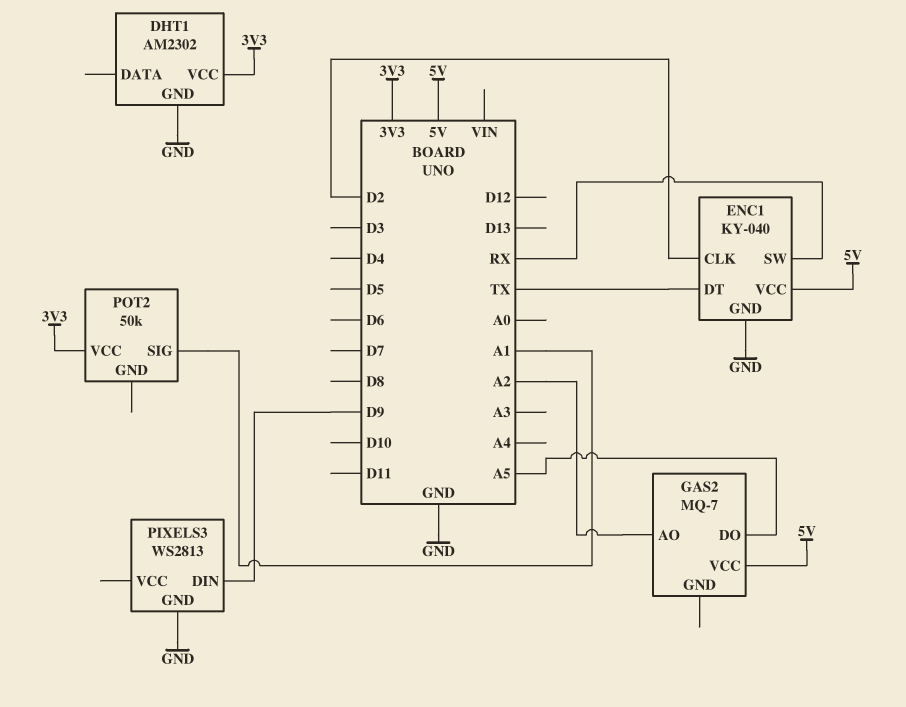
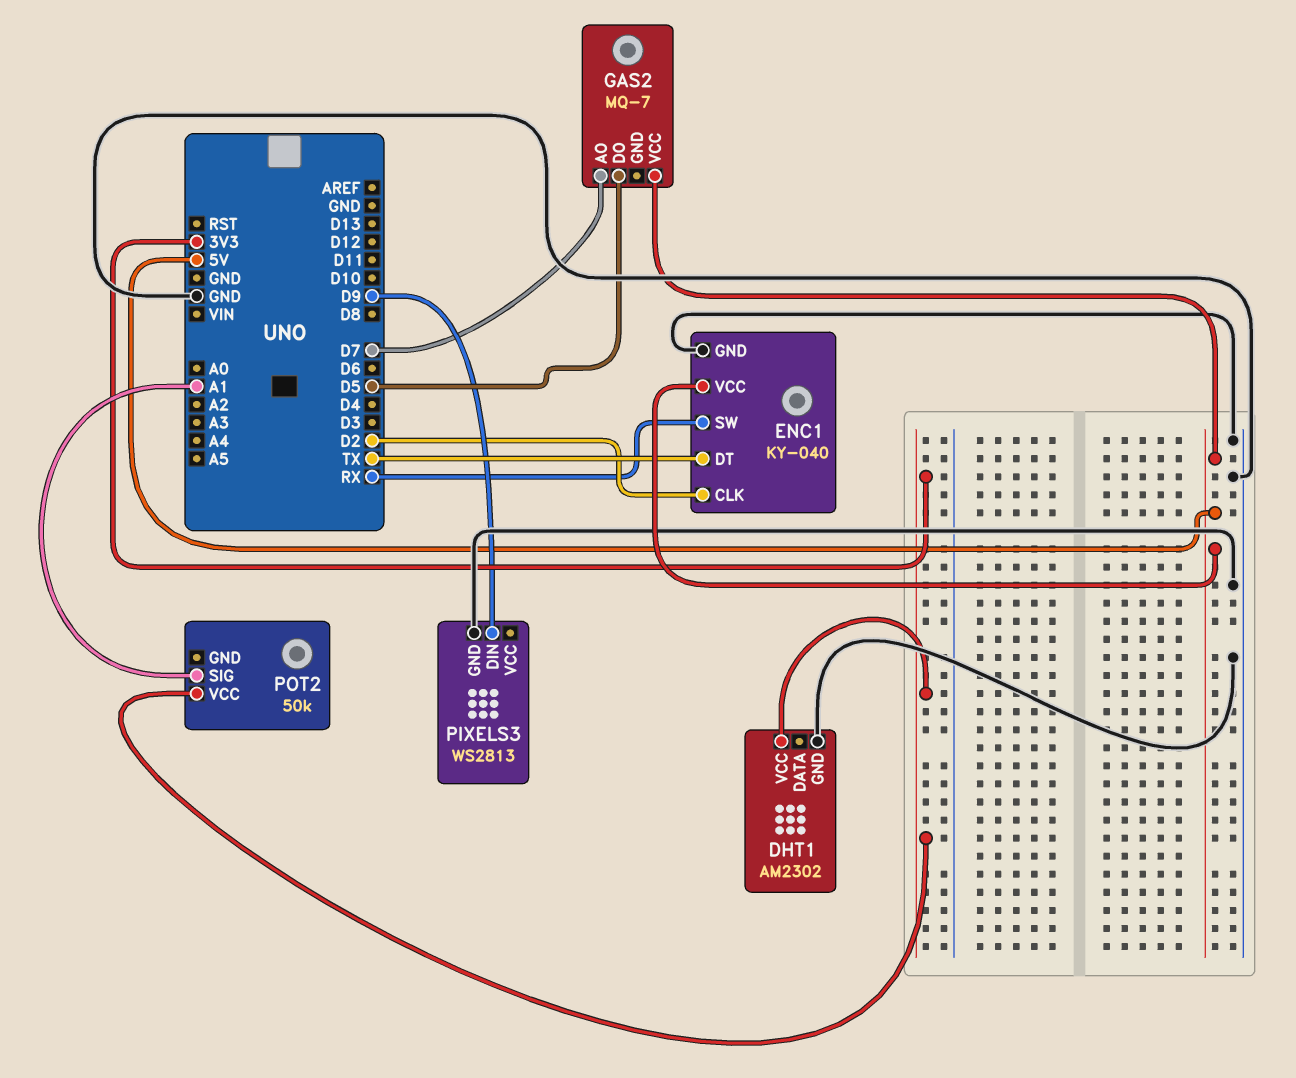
GAS2 pin AO: A2 -> D7
GAS2 pin DO: A5 -> D5

